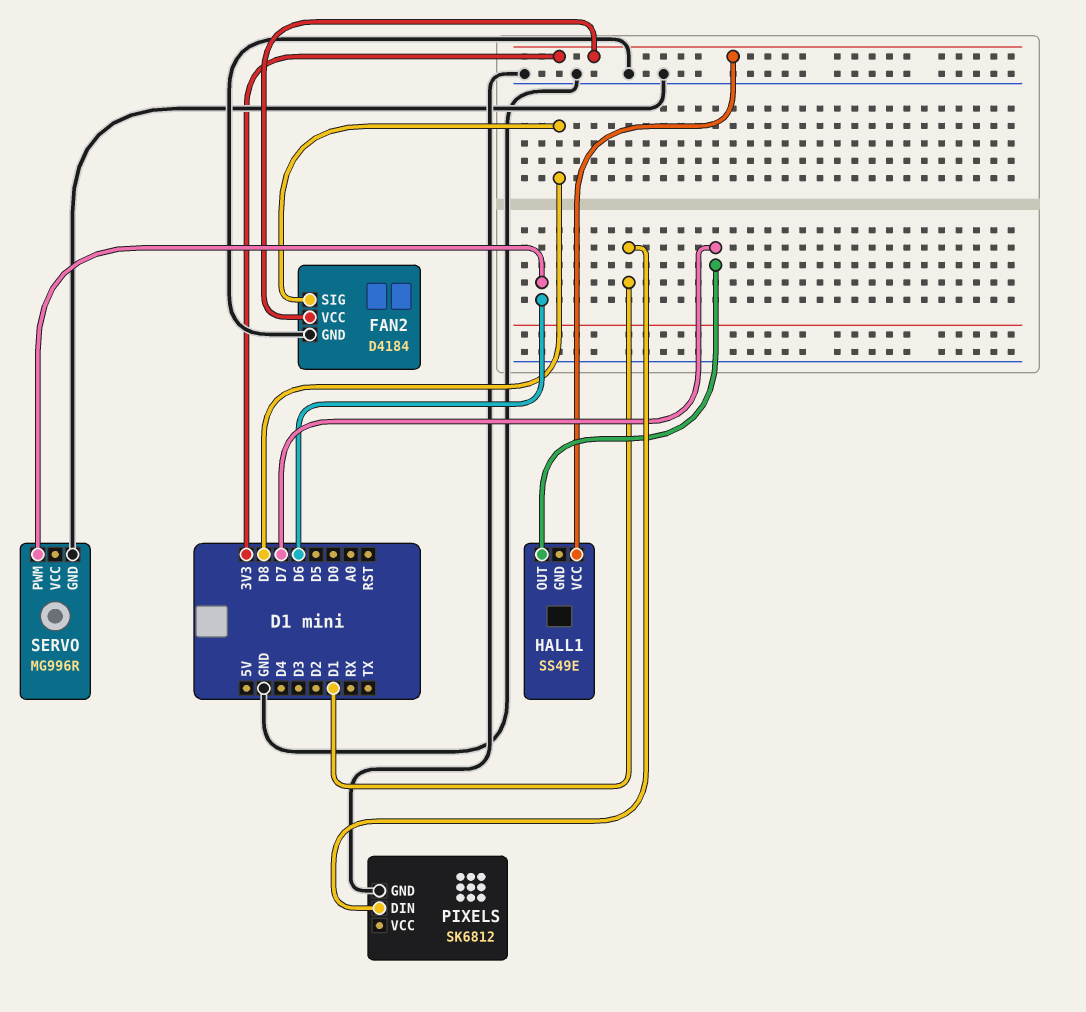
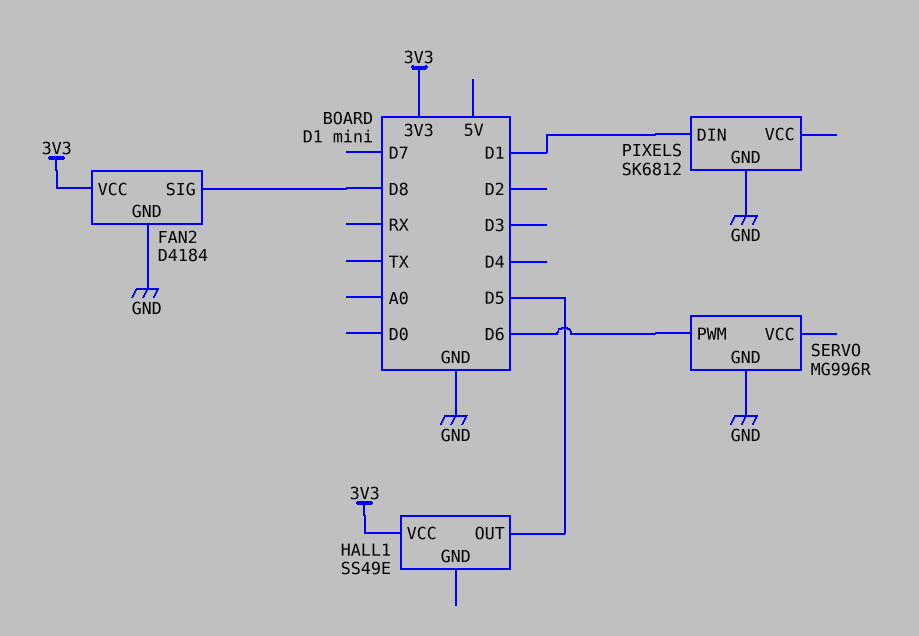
HALL1 pin OUT: D7 -> D5

